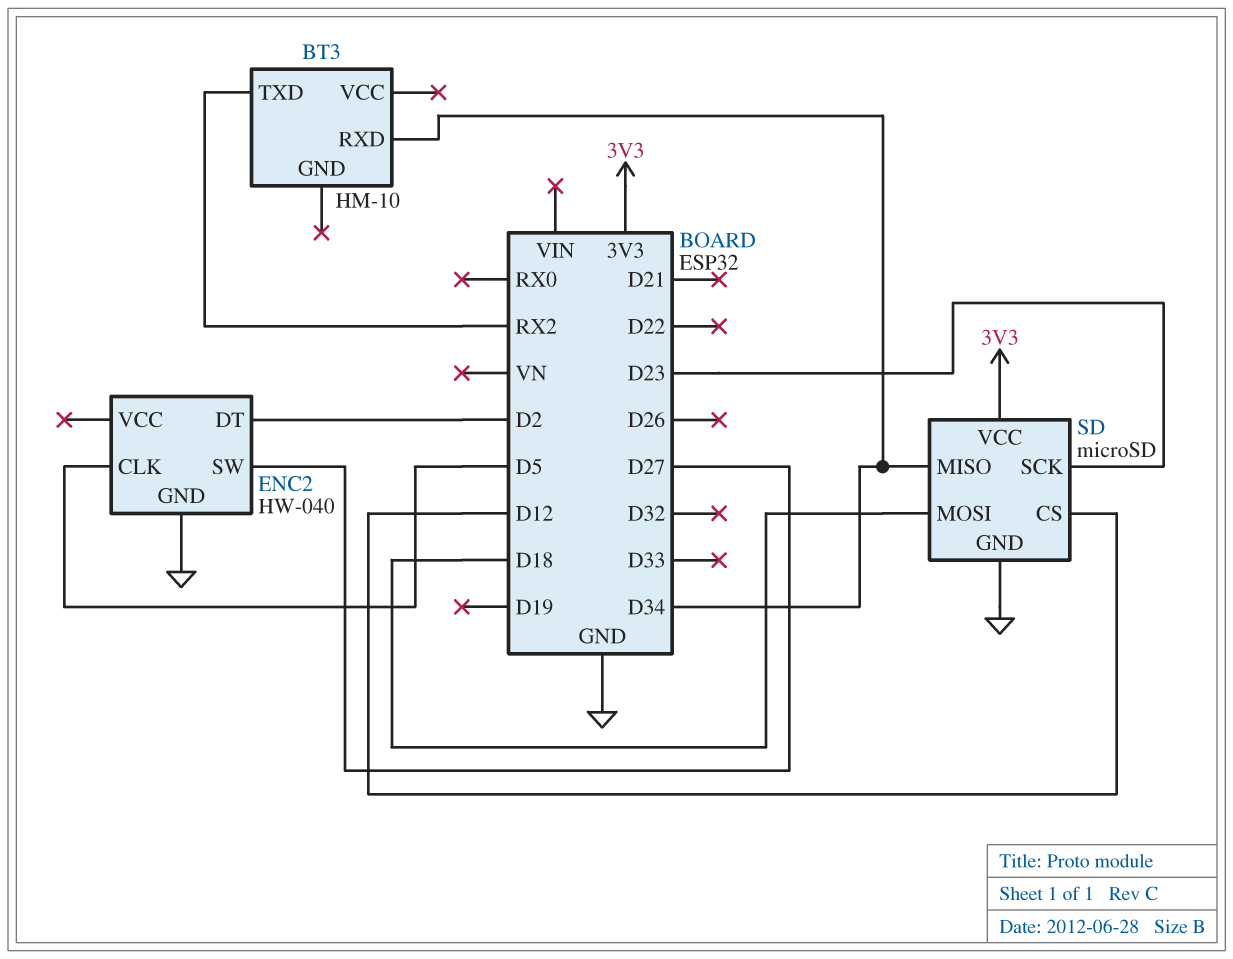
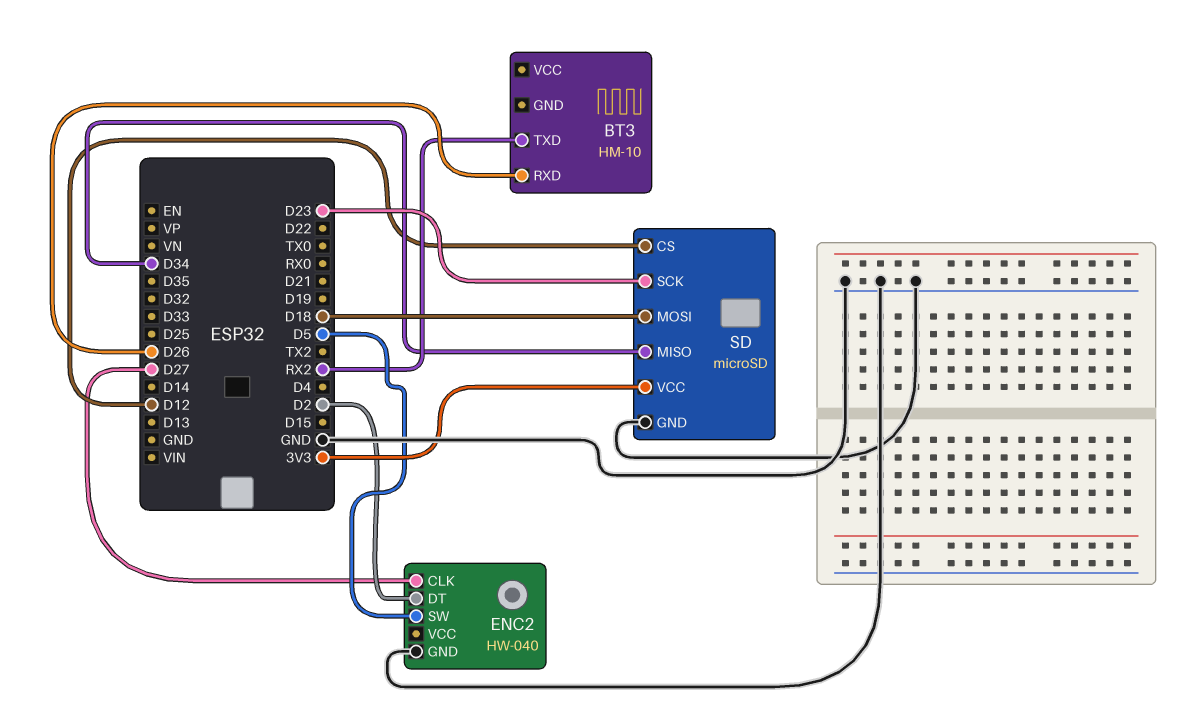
BT3 pin RXD: D34 -> D26
ENC2 pin CLK: D5 -> D27
ENC2 pin SW: D27 -> D5

